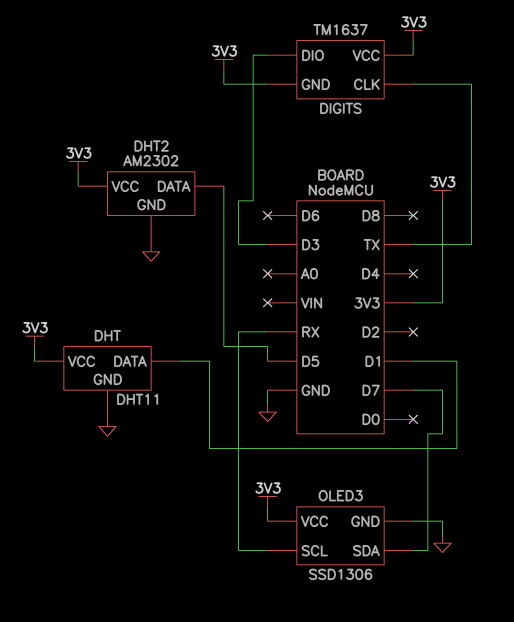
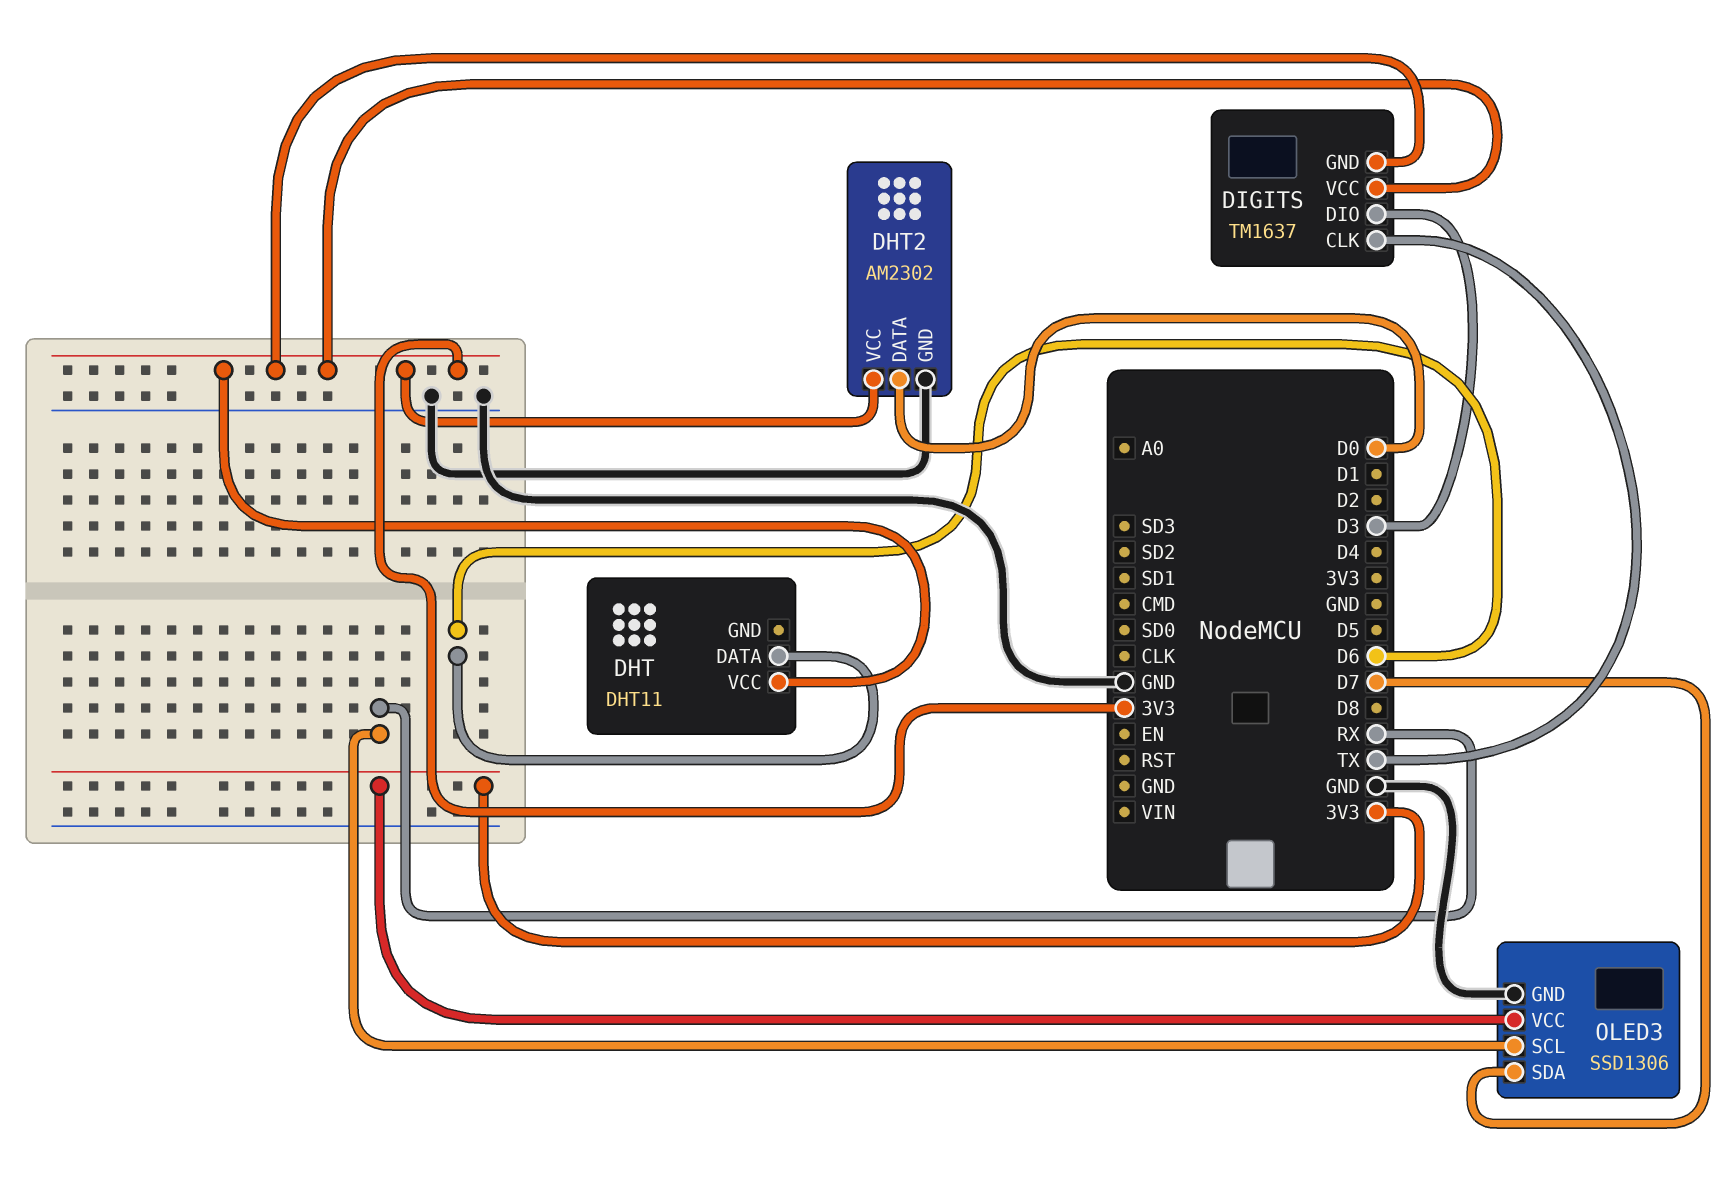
DHT pin DATA: D1 -> D6
DHT pin GND: GND -> none
DHT2 pin DATA: D5 -> D0

